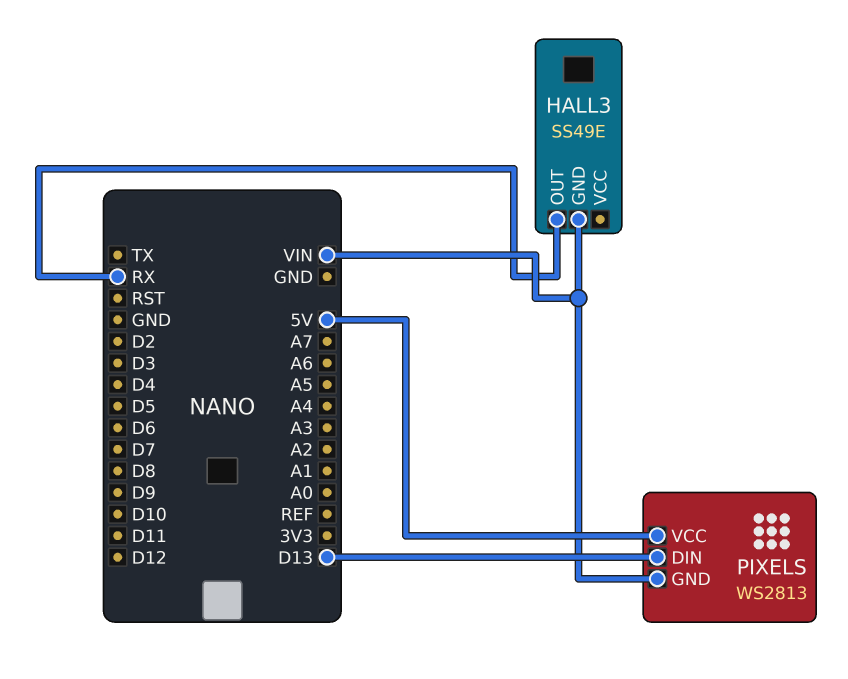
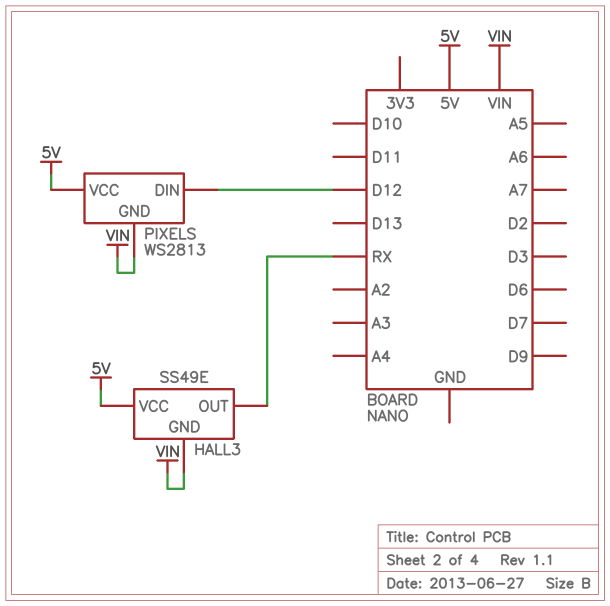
HALL3 pin VCC: none -> 5V
PIXELS pin DIN: D13 -> D12

